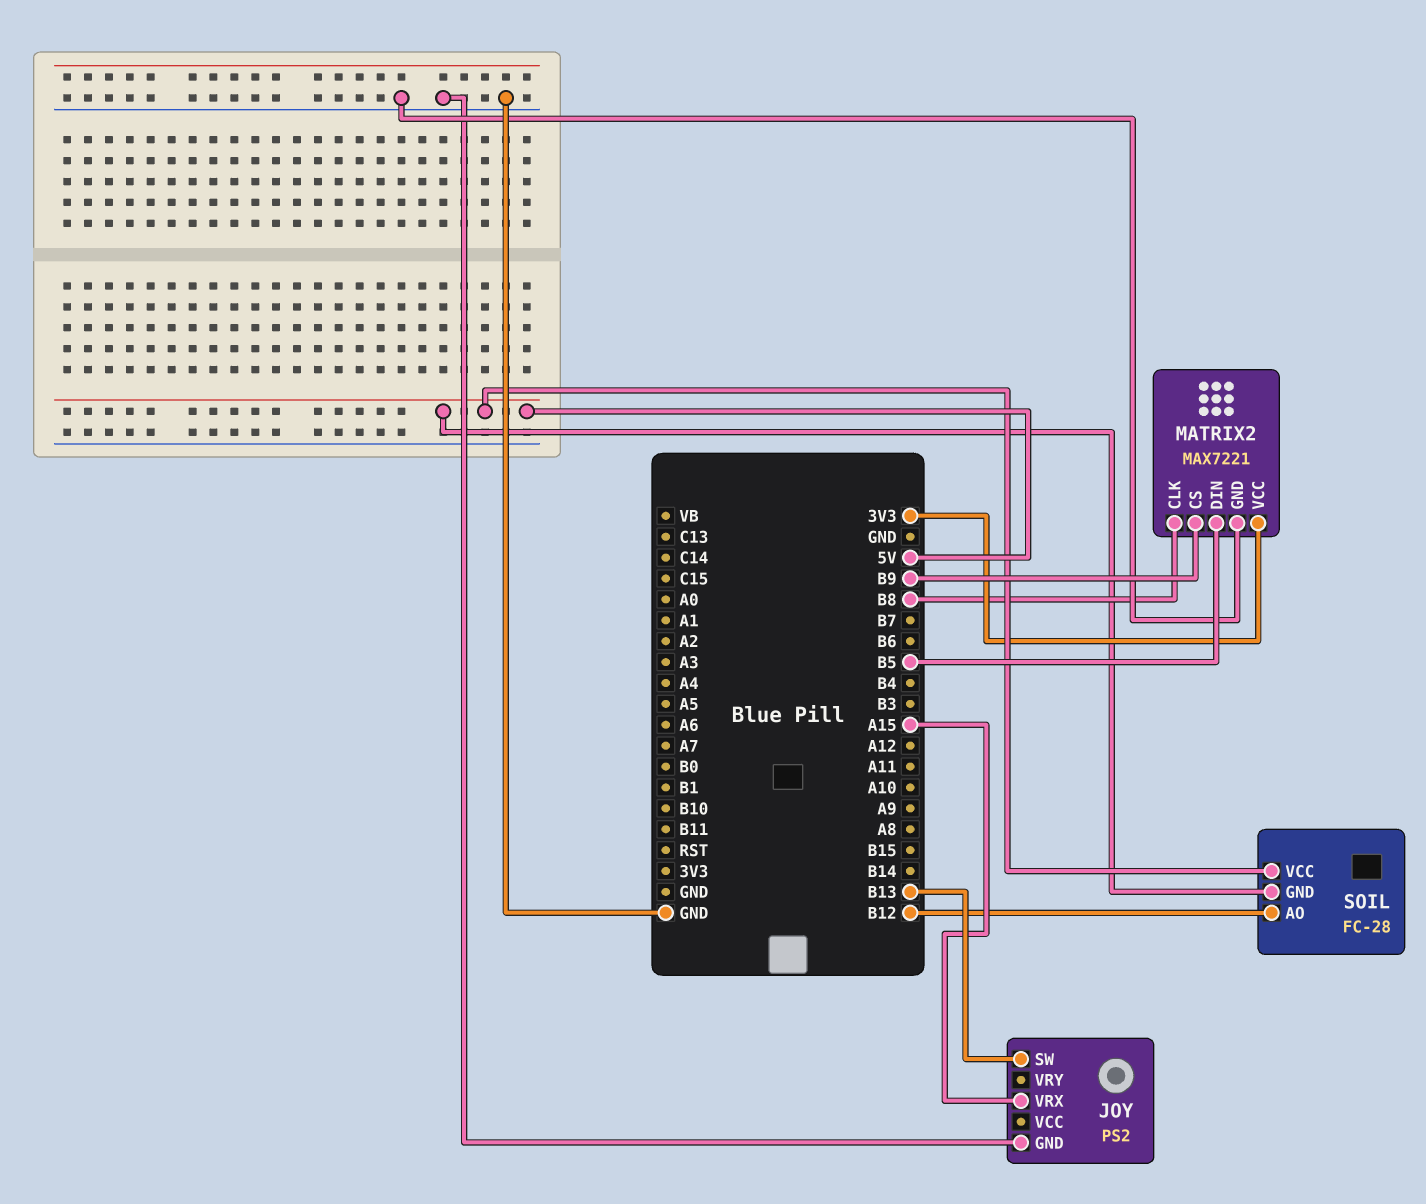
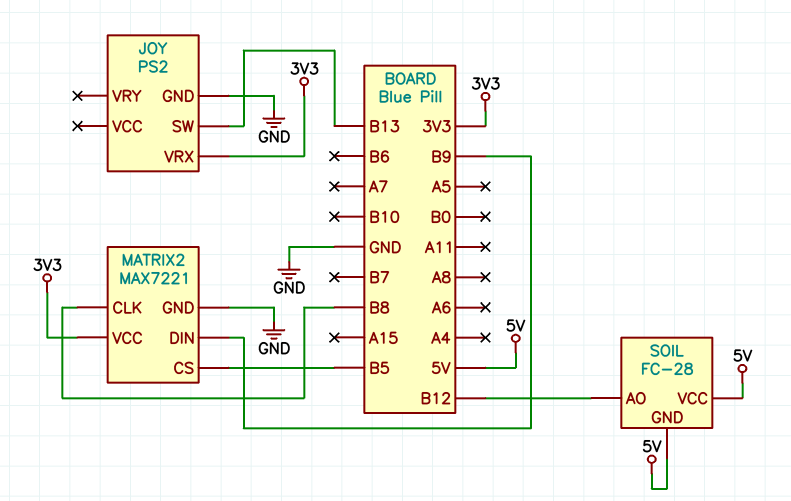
JOY pin VRX: A15 -> 3V3
MATRIX2 pin CS: B9 -> B5
MATRIX2 pin DIN: B5 -> B9

